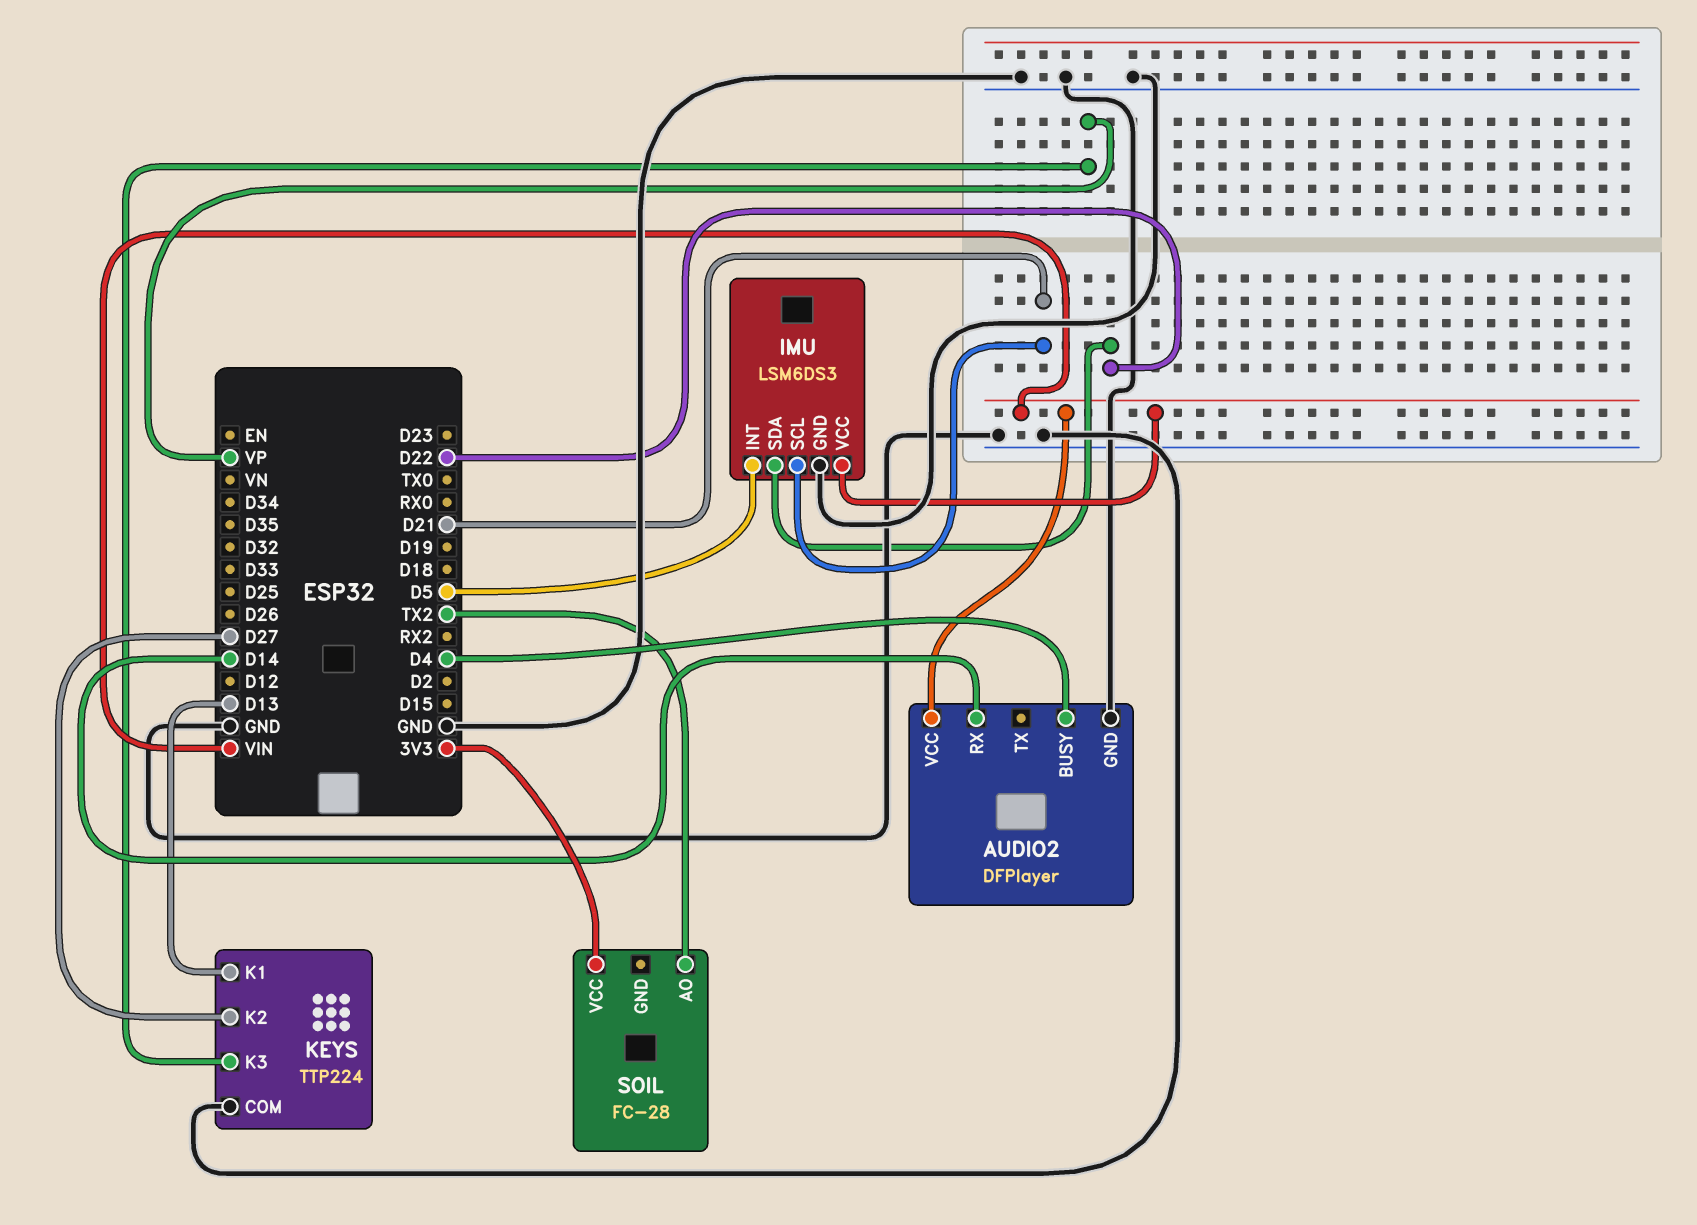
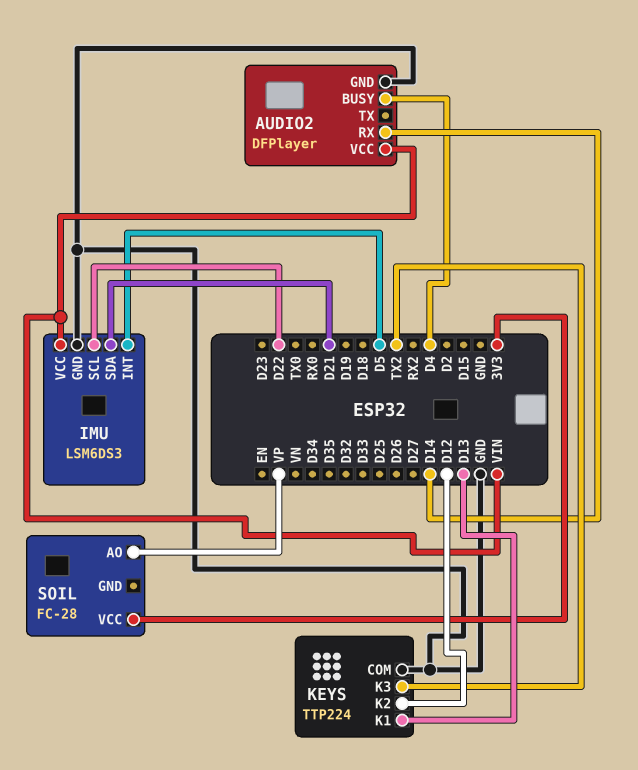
IMU pin SCL: D21 -> D22
IMU pin SDA: D22 -> D21
KEYS pin K2: D27 -> D12
KEYS pin K3: VP -> TX2
SOIL pin AO: TX2 -> VP

